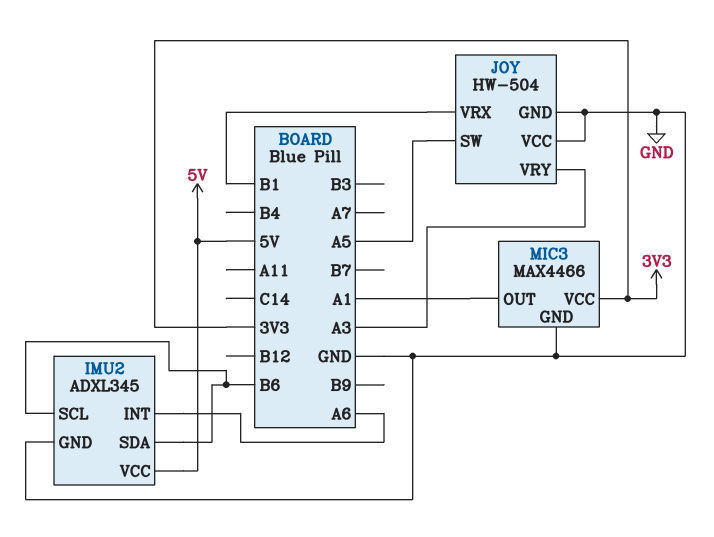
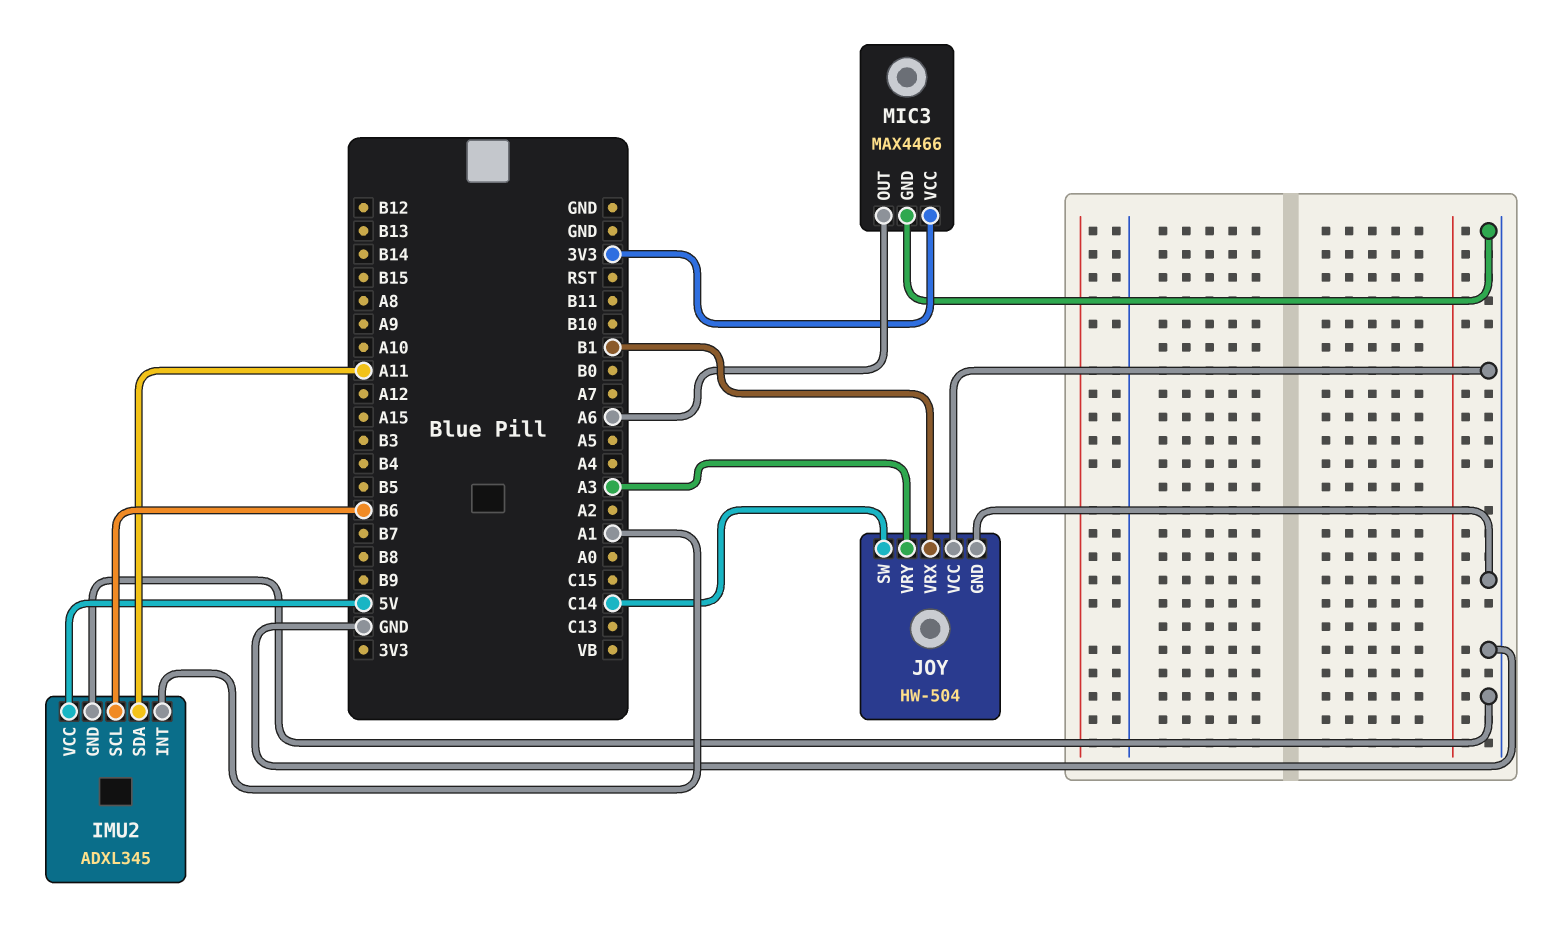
IMU2 pin INT: A6 -> A1
IMU2 pin SDA: B6 -> A11
JOY pin SW: A5 -> C14
MIC3 pin OUT: A1 -> A6

